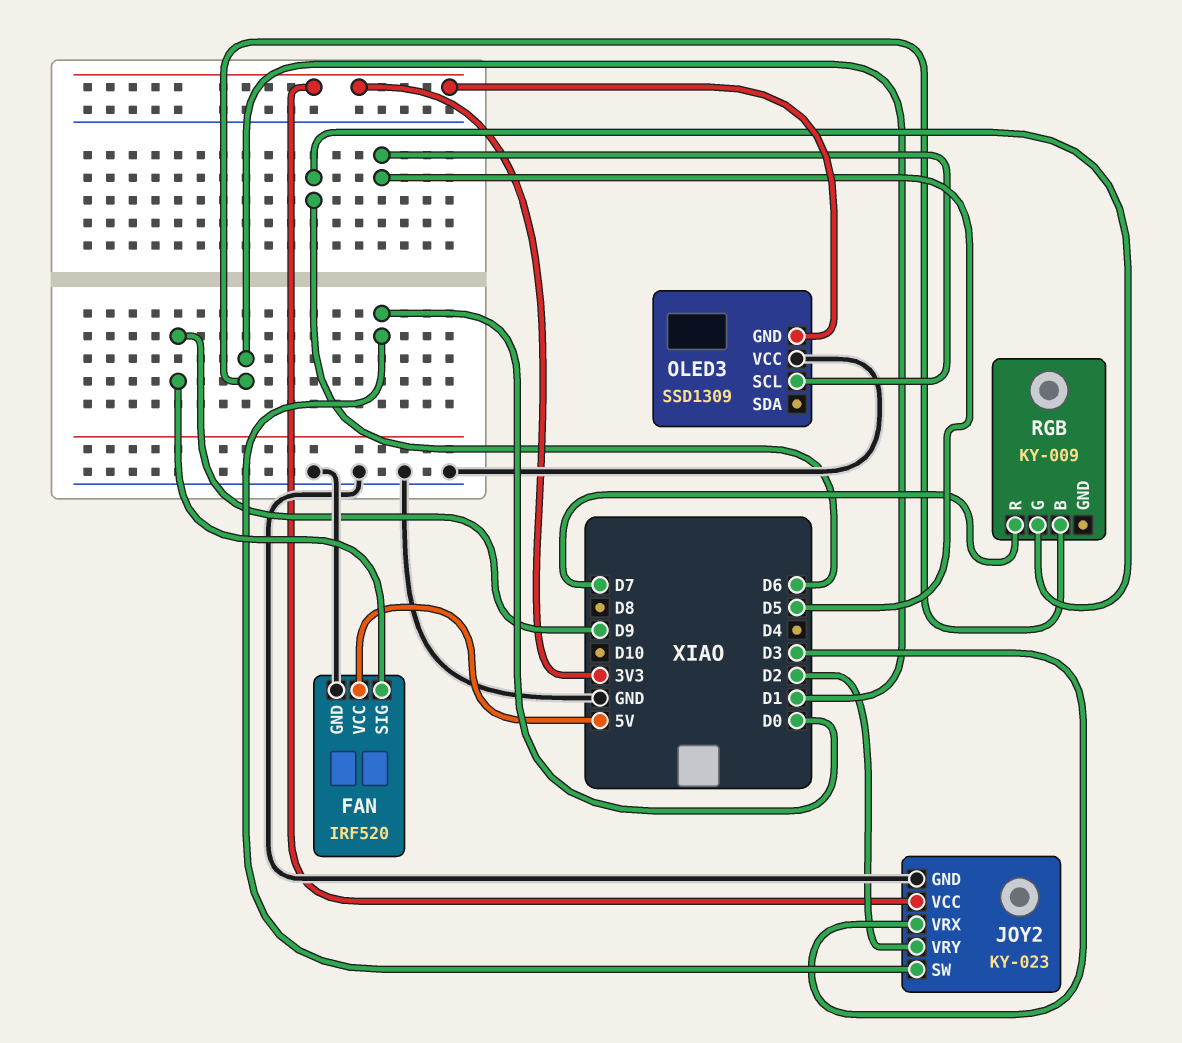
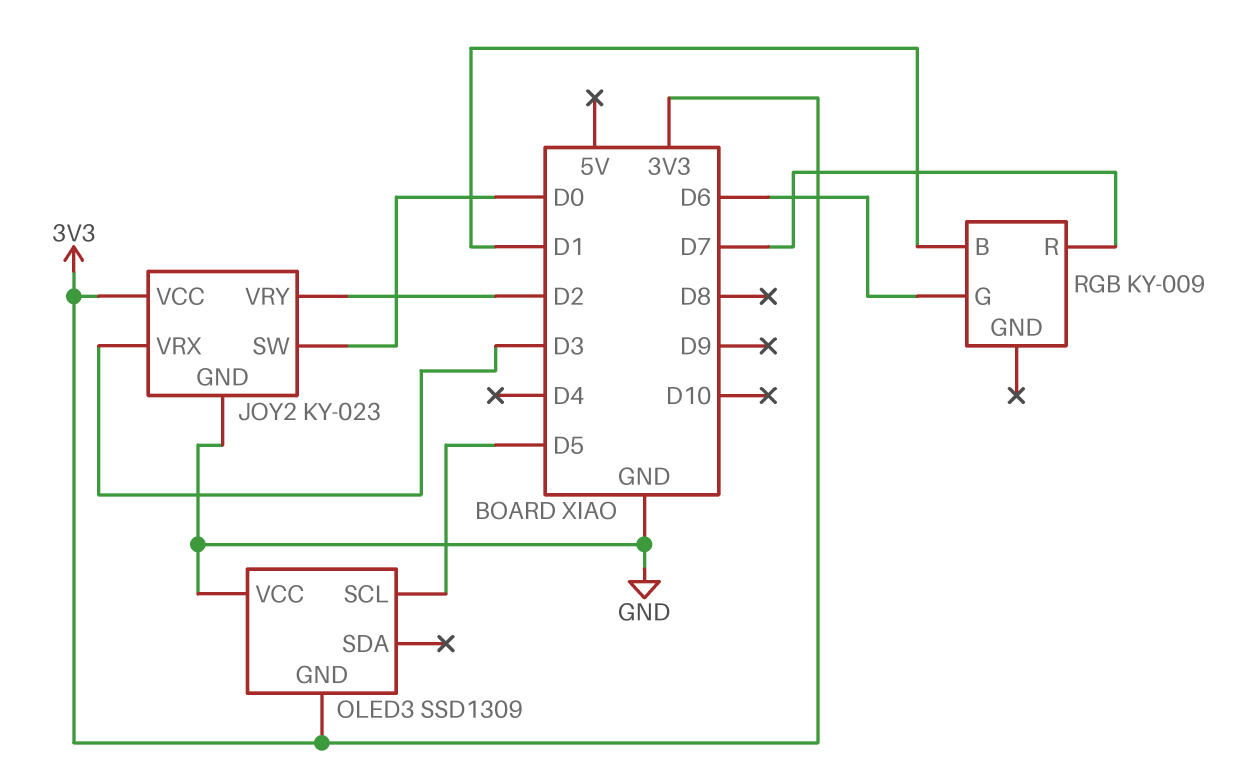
FAN: IRF520 -> none
FAN pin GND: GND -> none
FAN pin SIG: D9 -> none
FAN pin VCC: 5V -> none

